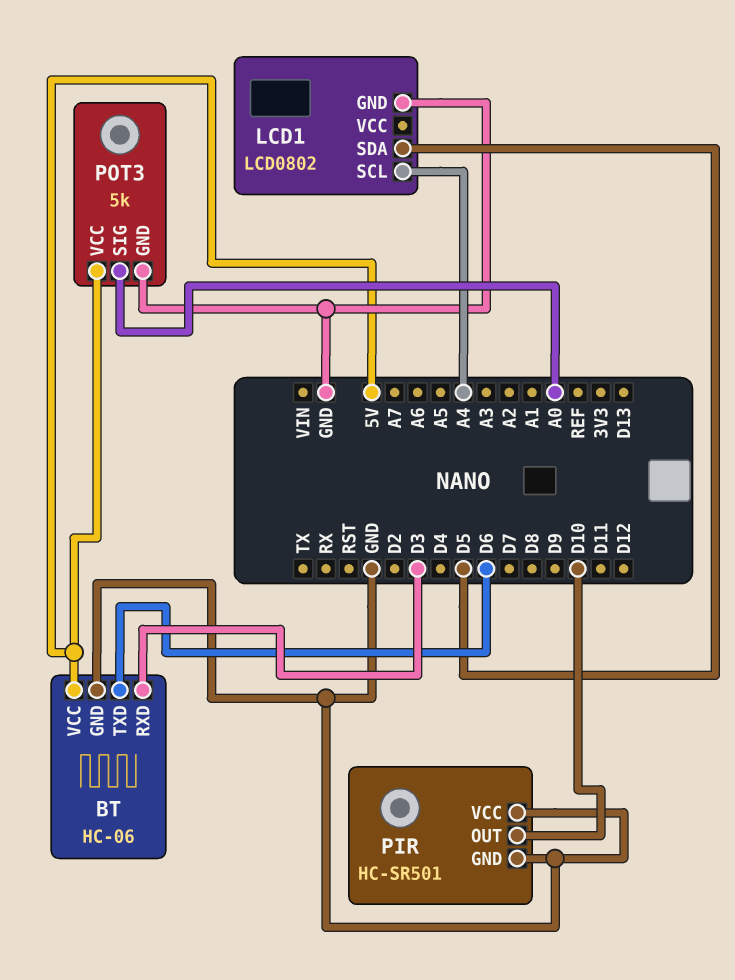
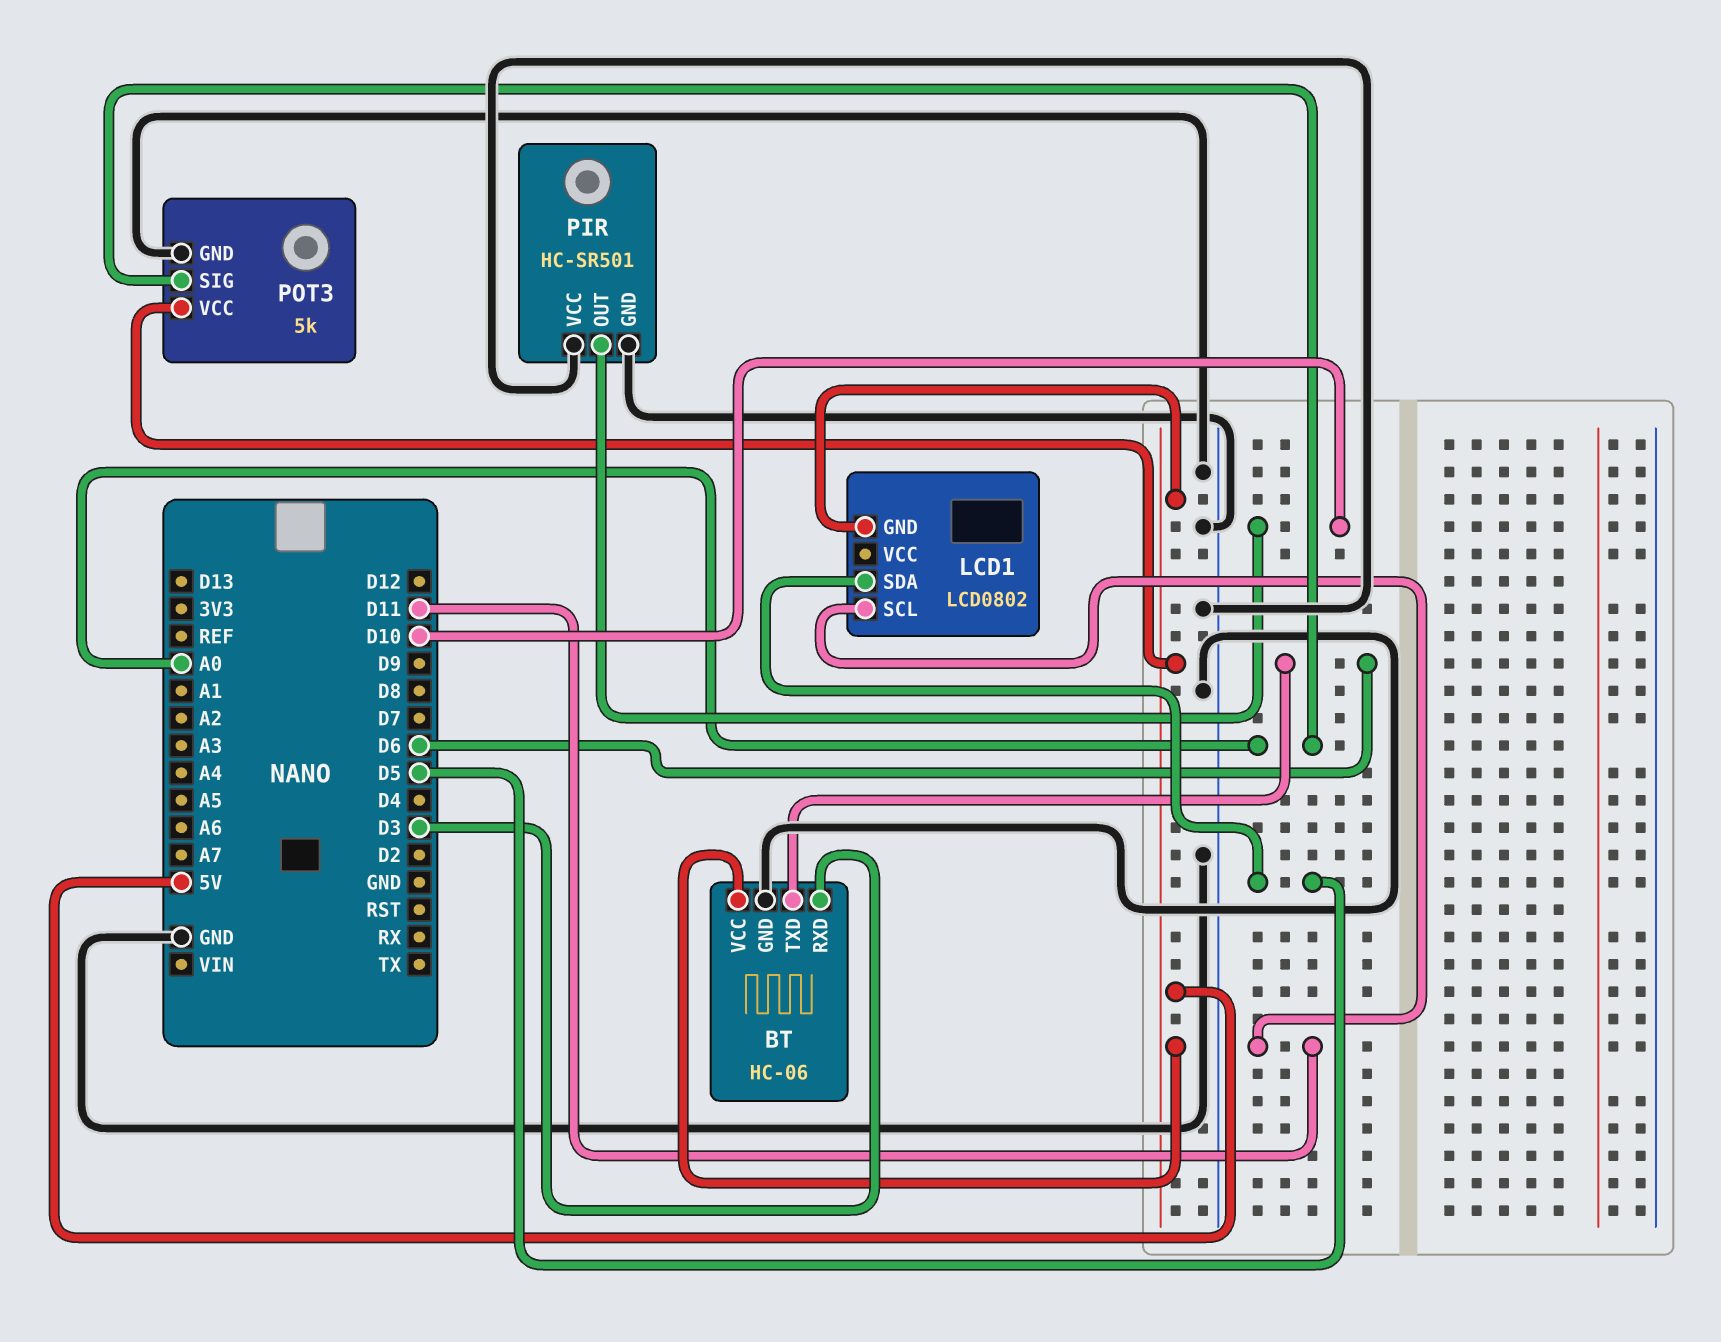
LCD1 pin GND: GND -> 5V
LCD1 pin SCL: A4 -> D11

